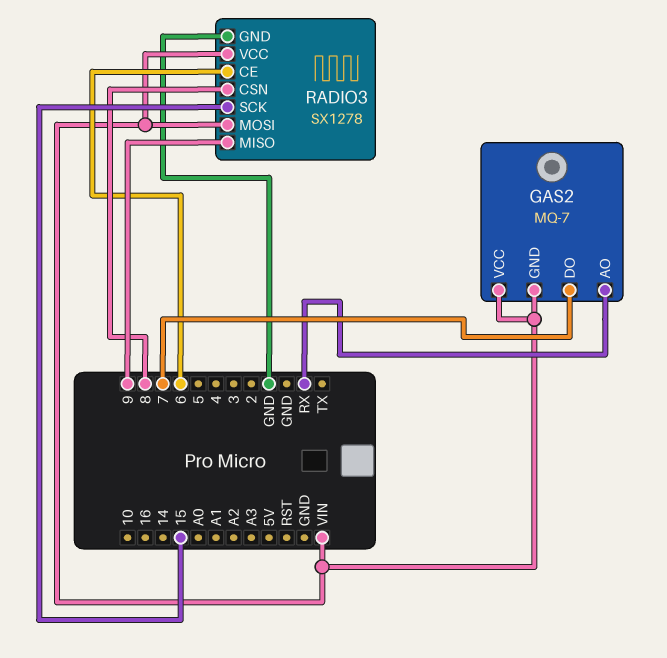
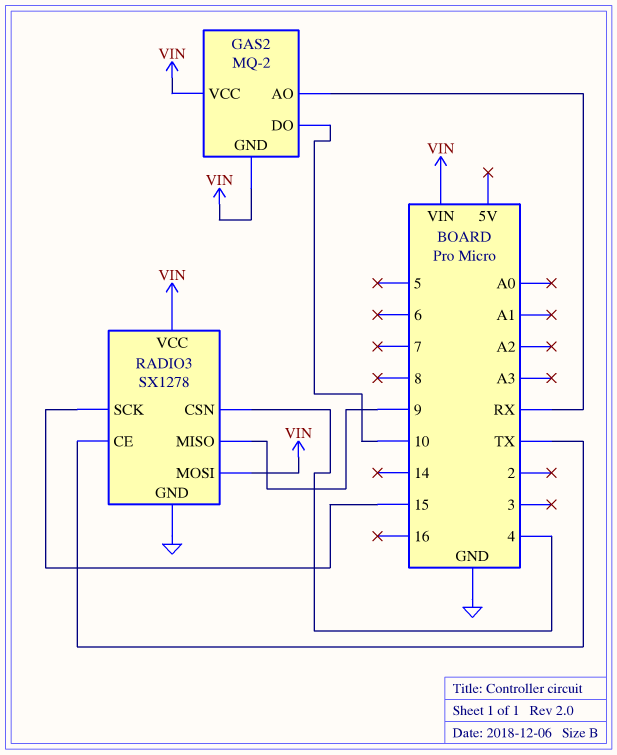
GAS2: MQ-7 -> MQ-2
GAS2 pin DO: 7 -> 10
RADIO3 pin CE: 6 -> TX
RADIO3 pin CSN: 8 -> 4

